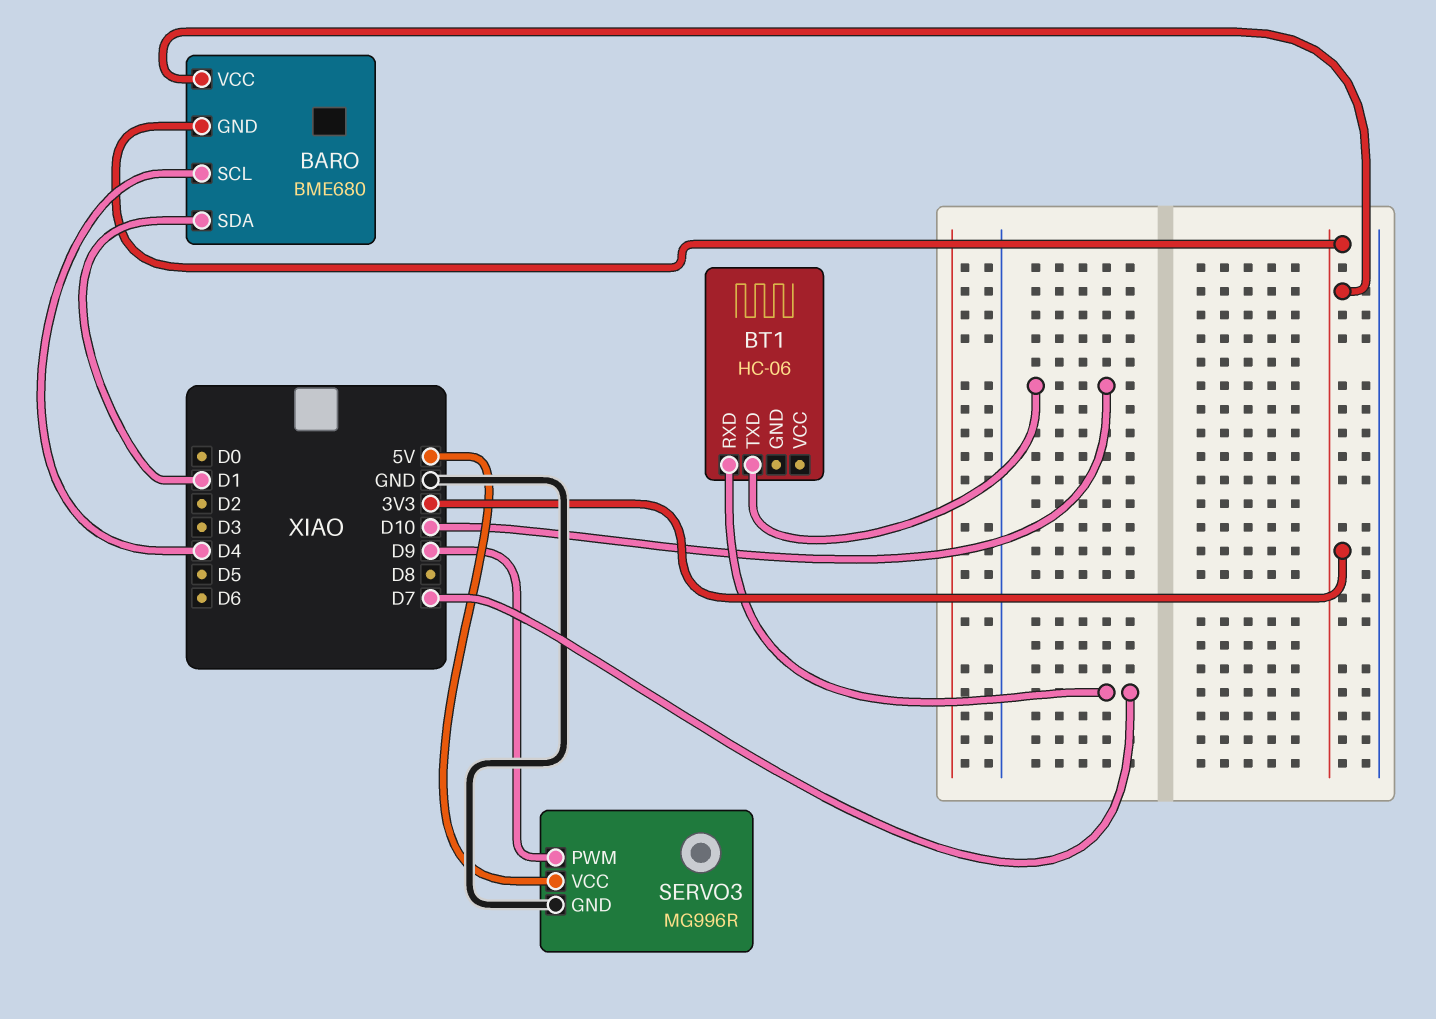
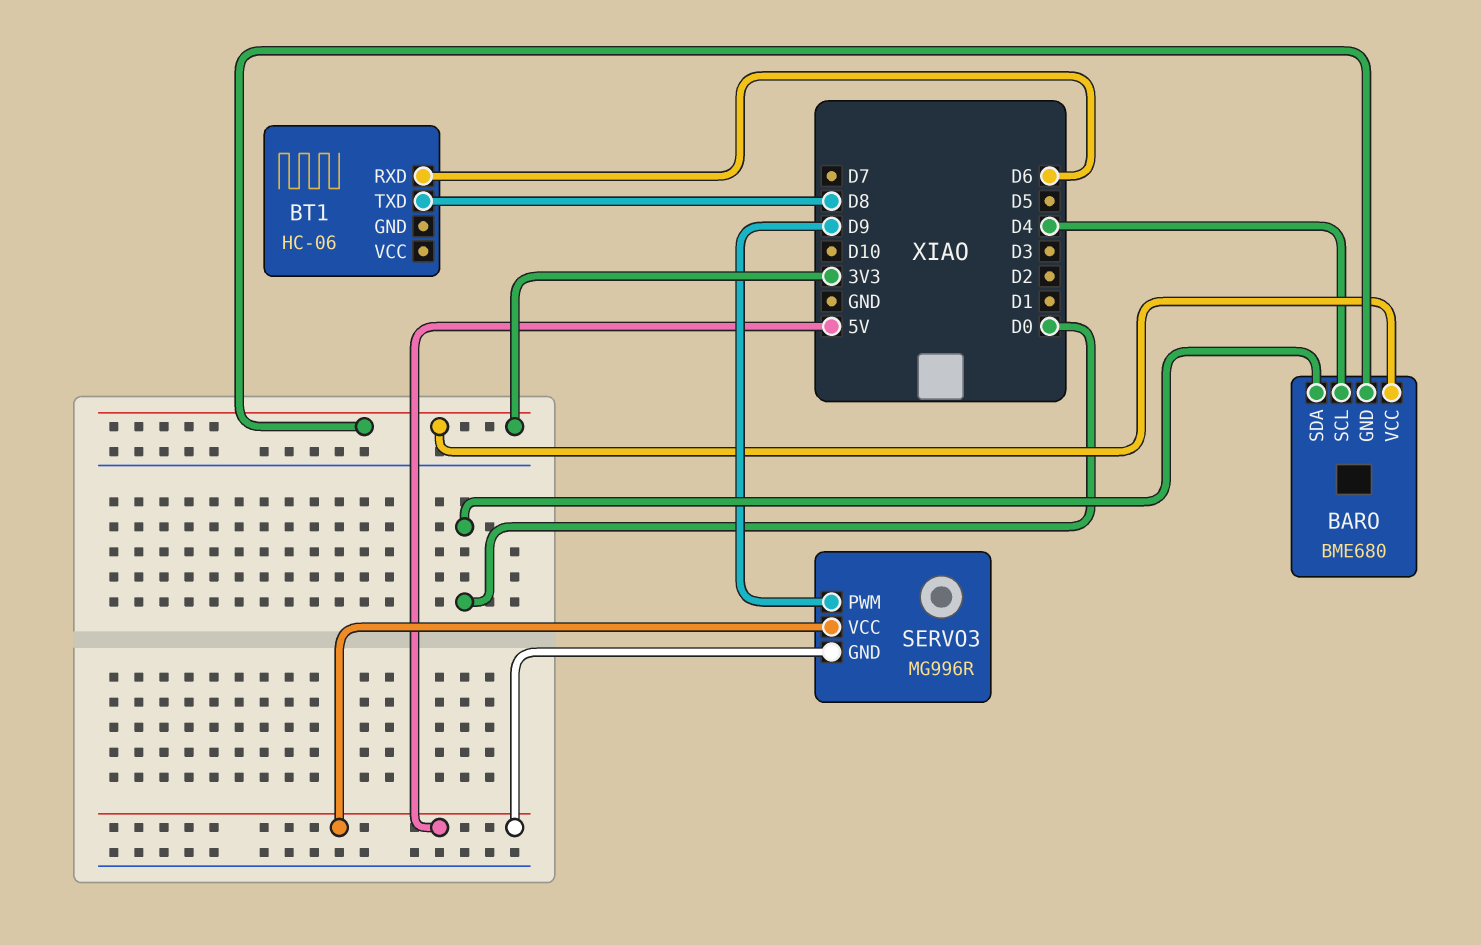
BARO pin SDA: D1 -> D0
BT1 pin RXD: D7 -> D6
BT1 pin TXD: D10 -> D8
SERVO3 pin GND: GND -> 5V

